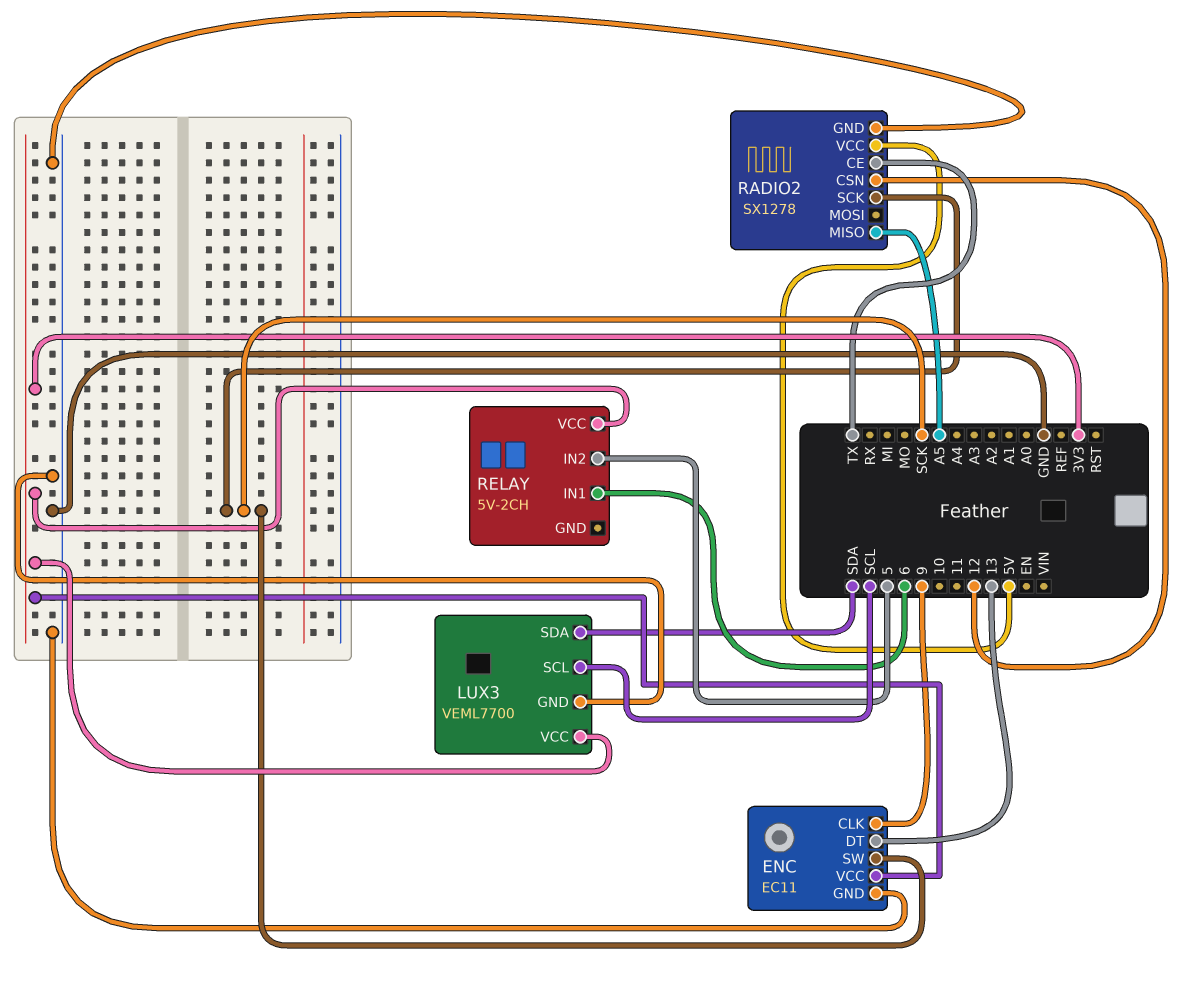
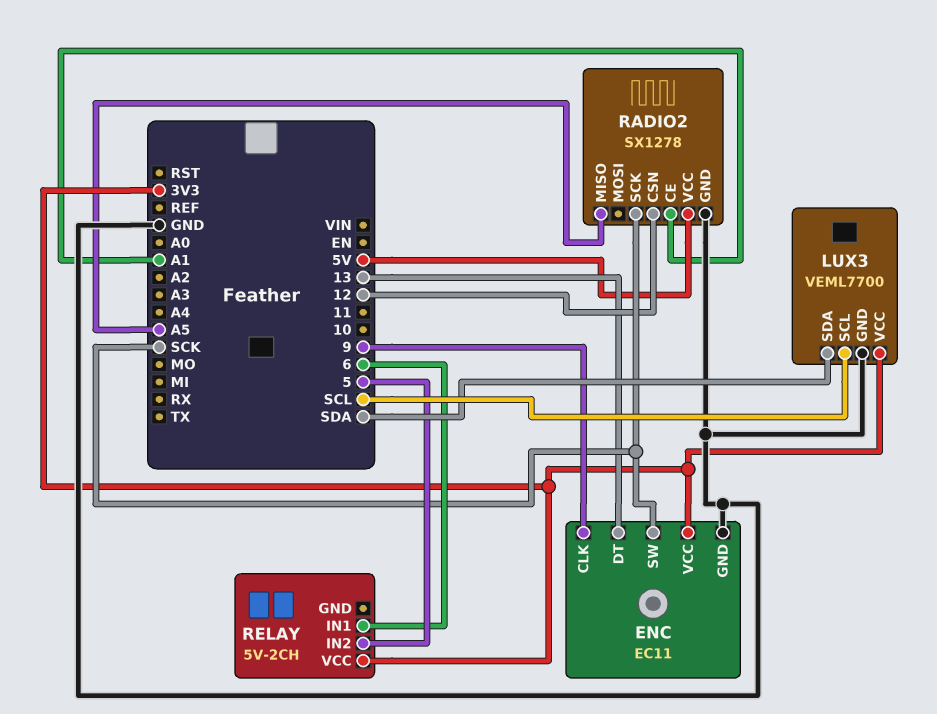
RADIO2 pin CE: TX -> A1

